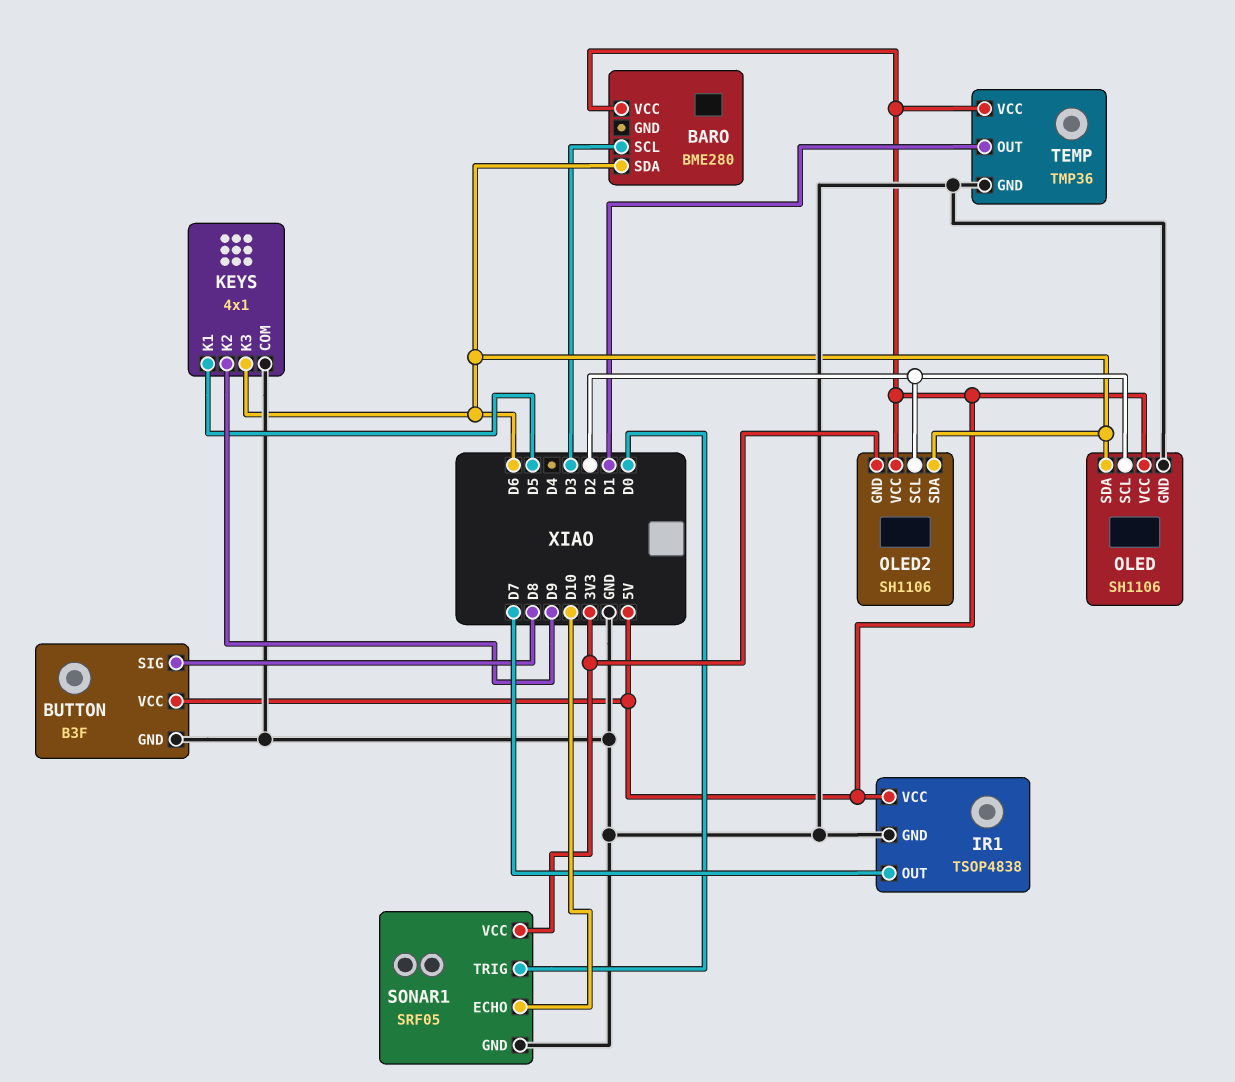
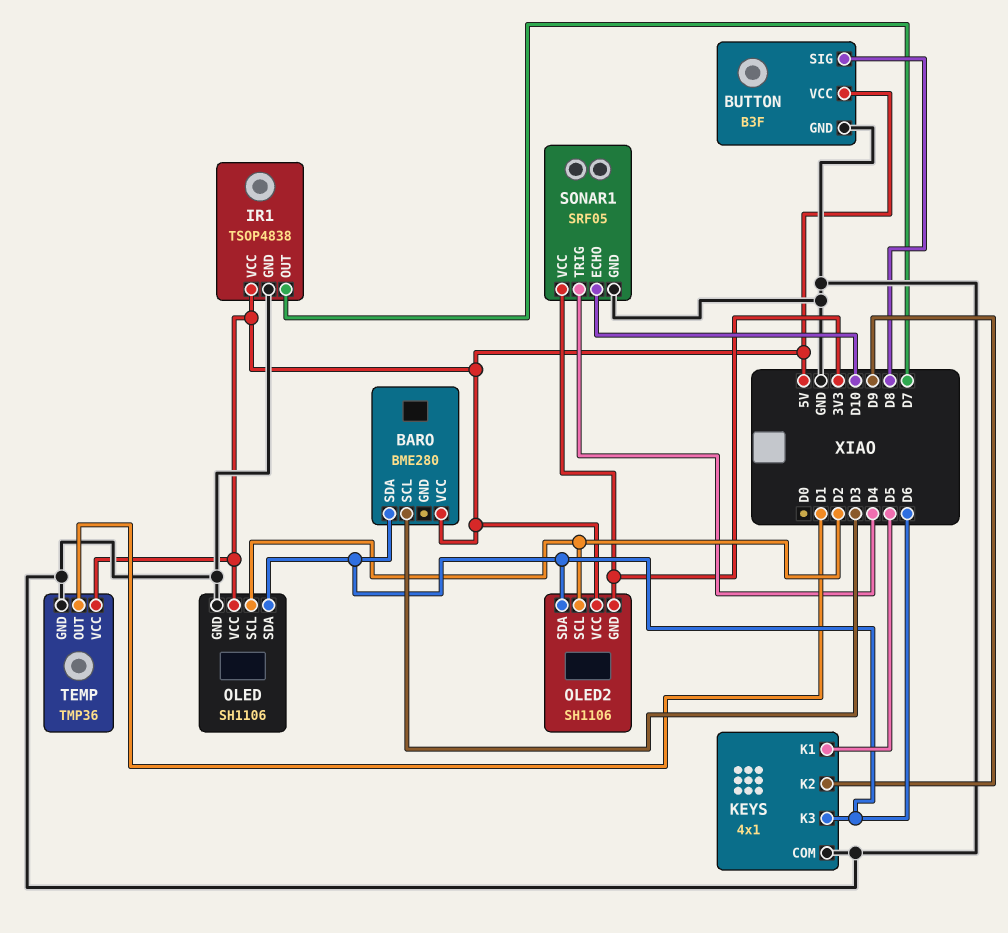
SONAR1 pin TRIG: D0 -> D4

